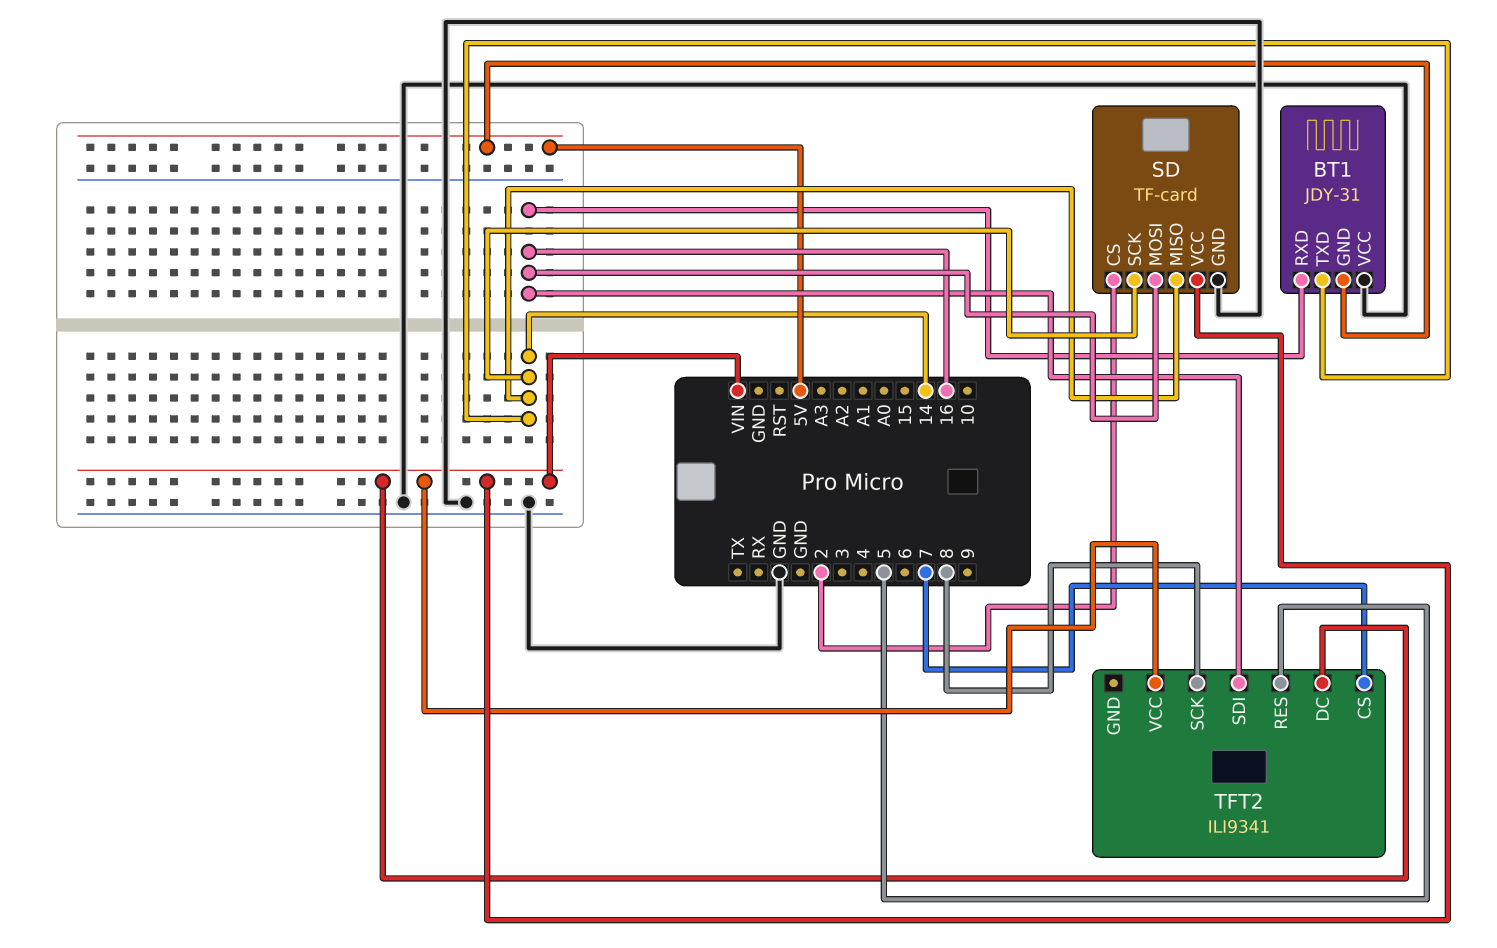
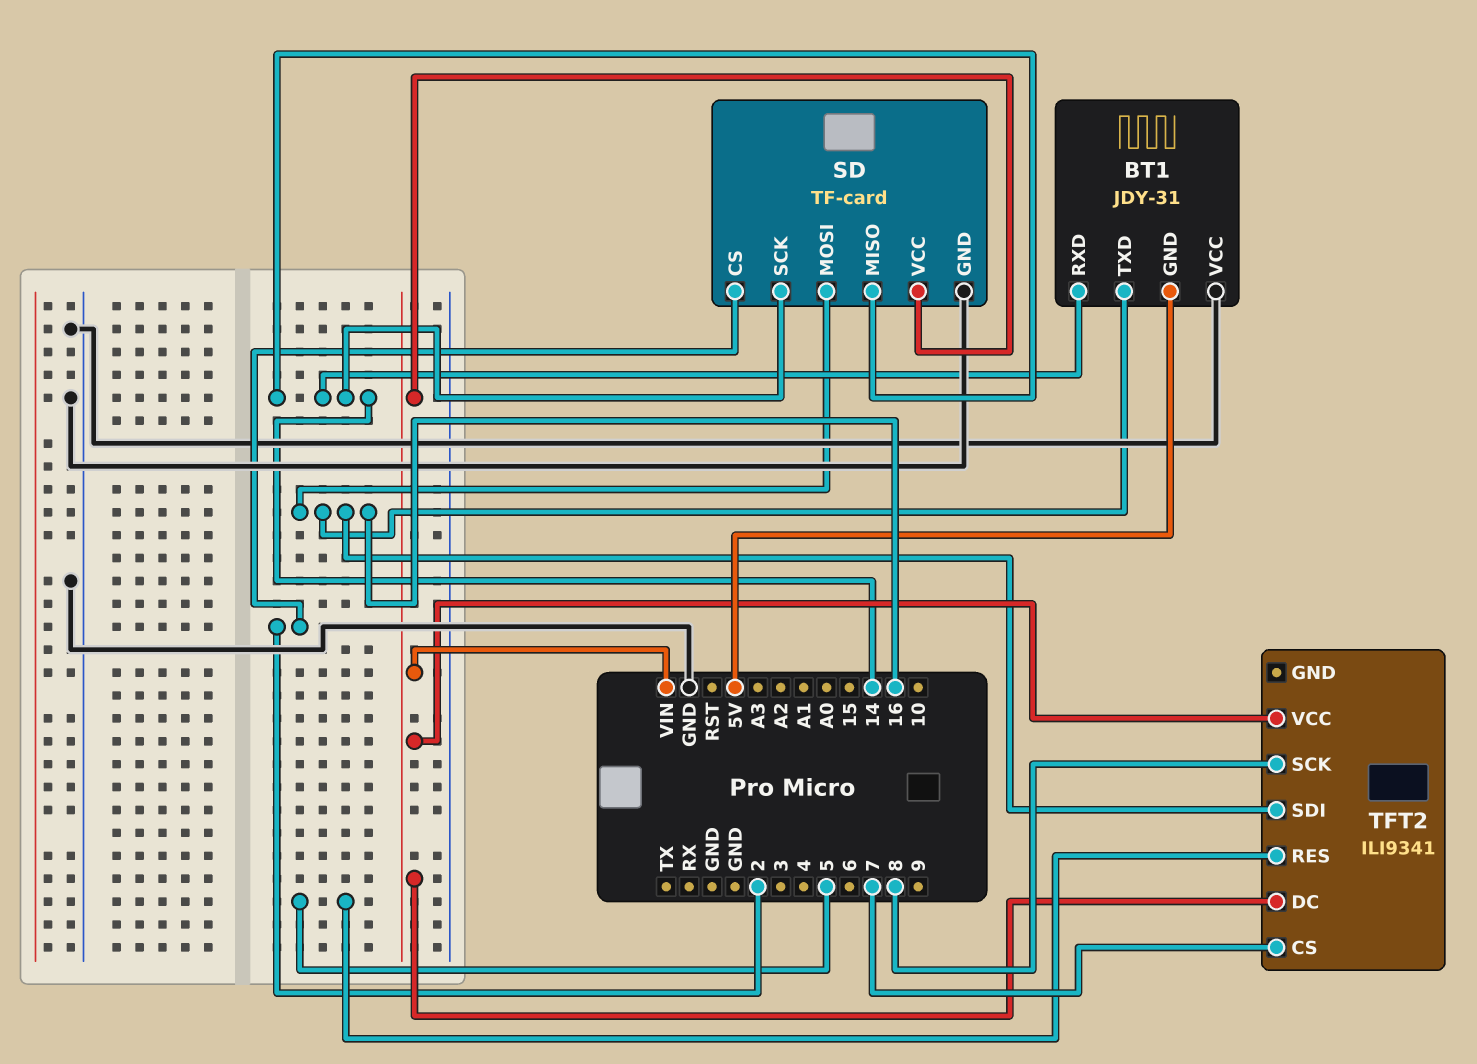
BT1 pin RXD: 16 -> 14
BT1 pin TXD: 14 -> 16

